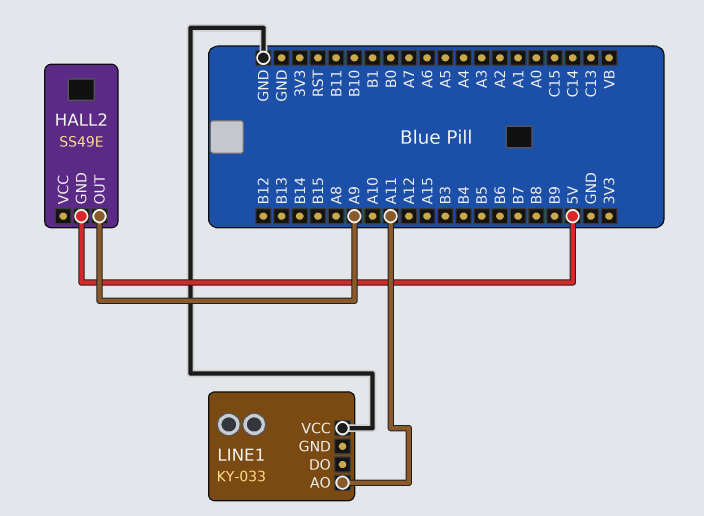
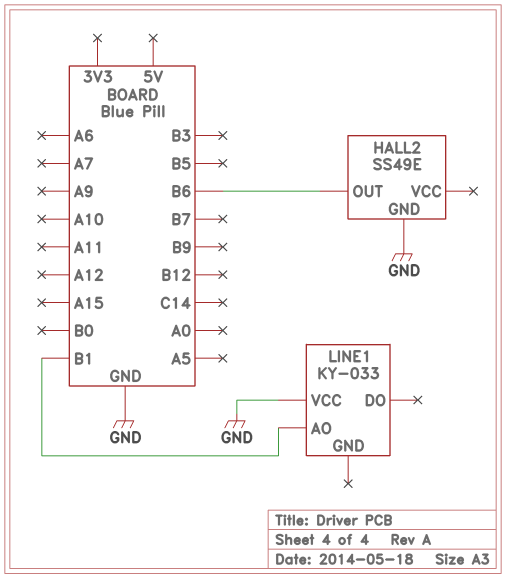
HALL2 pin GND: 5V -> GND
HALL2 pin OUT: A9 -> B6
LINE1 pin AO: A11 -> B1

